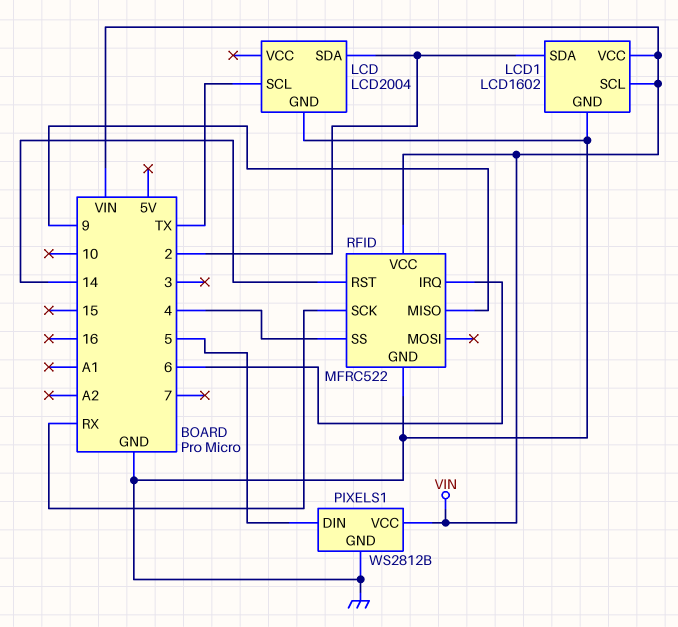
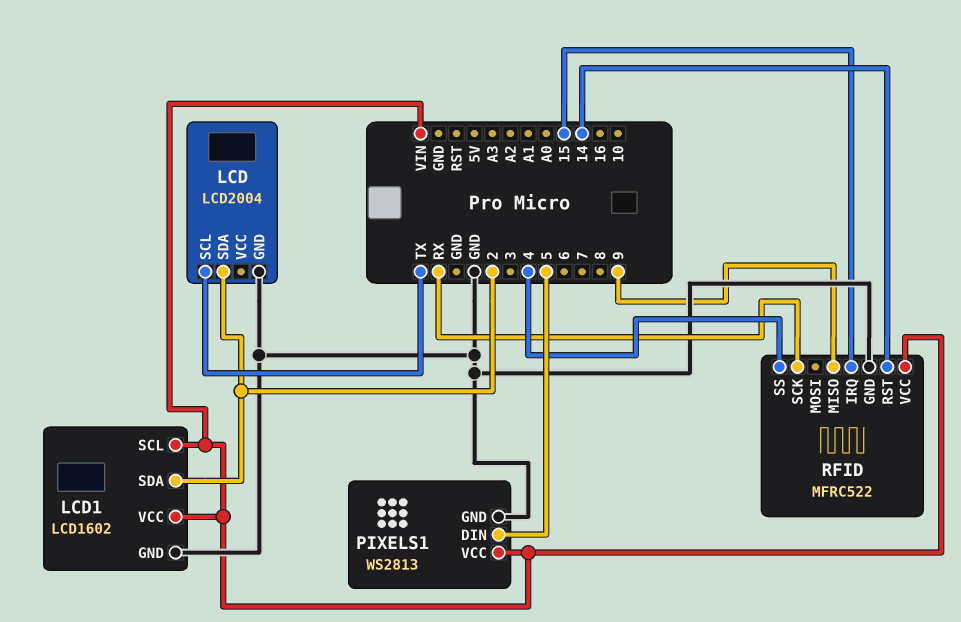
PIXELS1: WS2812B -> WS2813
RFID pin IRQ: 6 -> 15

